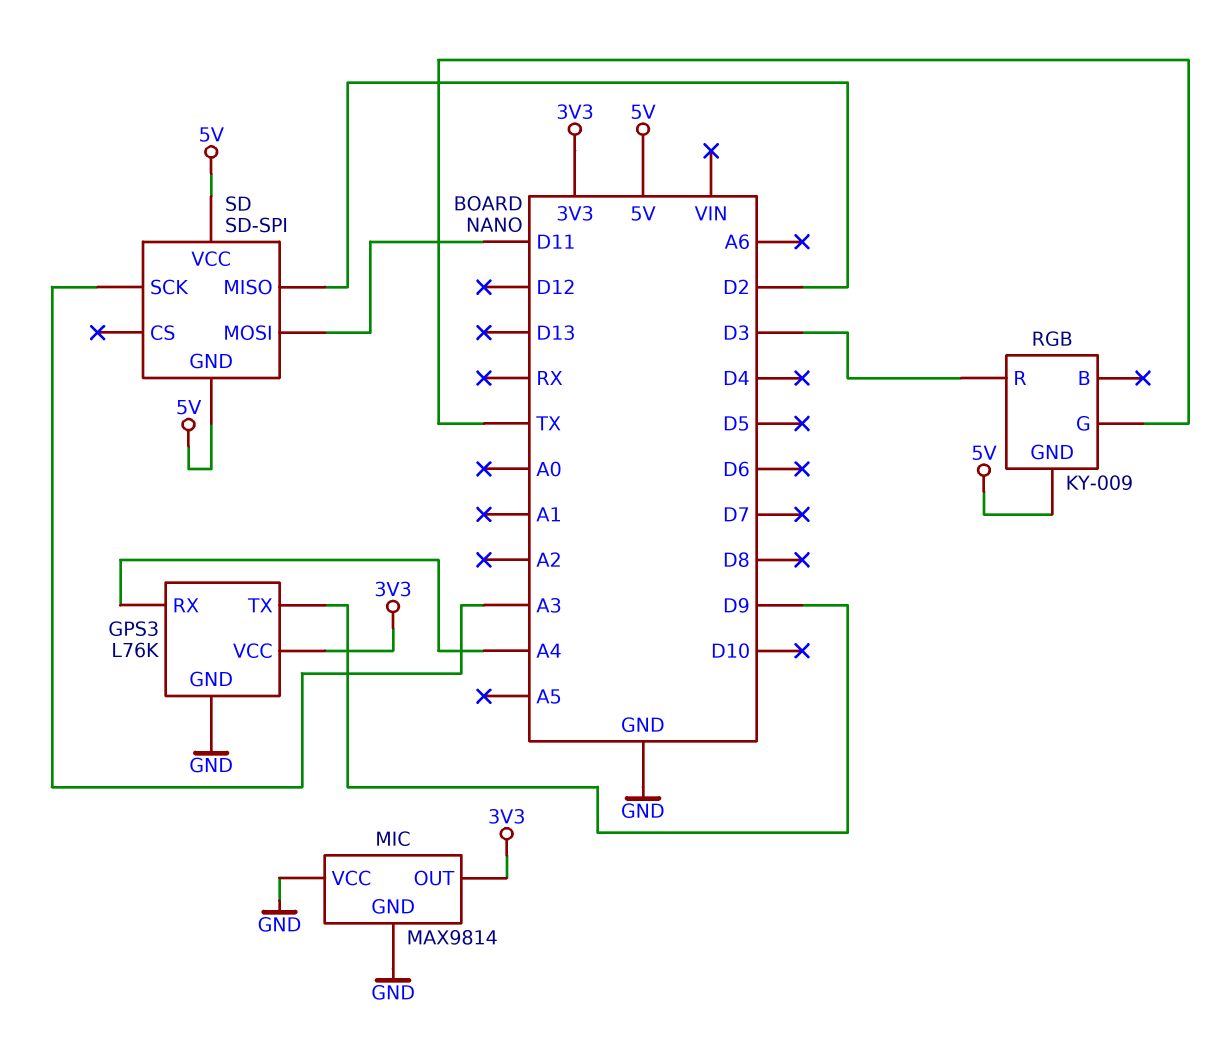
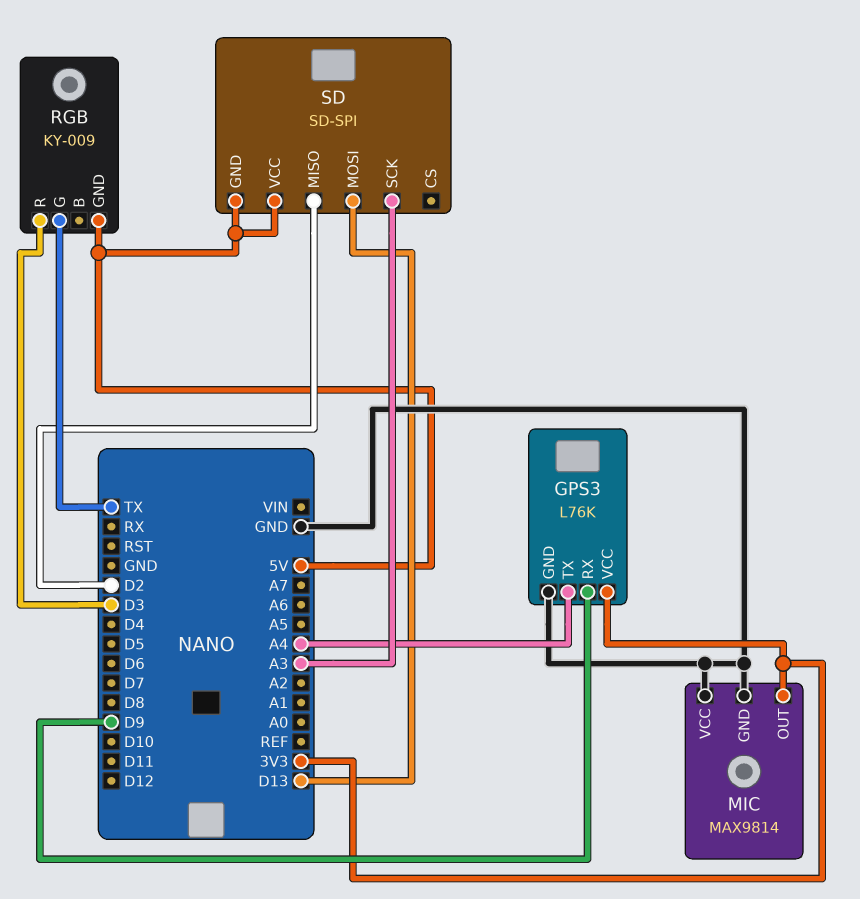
GPS3 pin RX: A4 -> D9
GPS3 pin TX: D9 -> A4
SD pin MOSI: D11 -> D13

